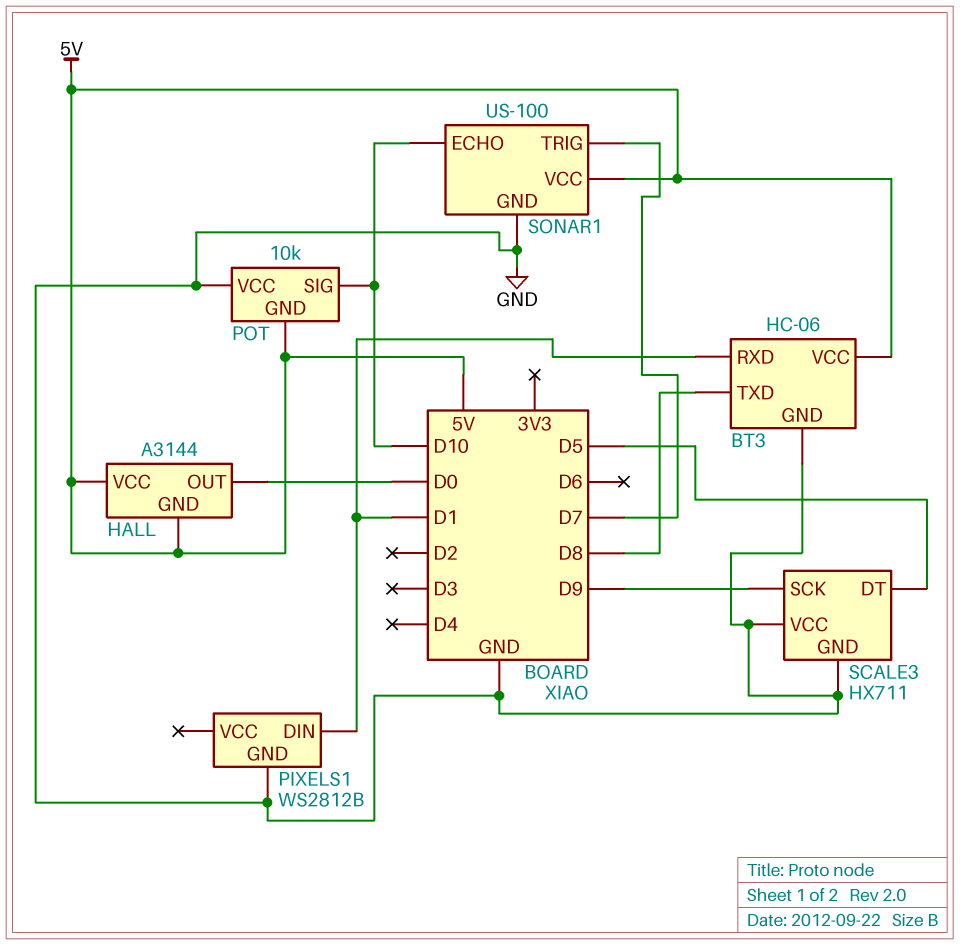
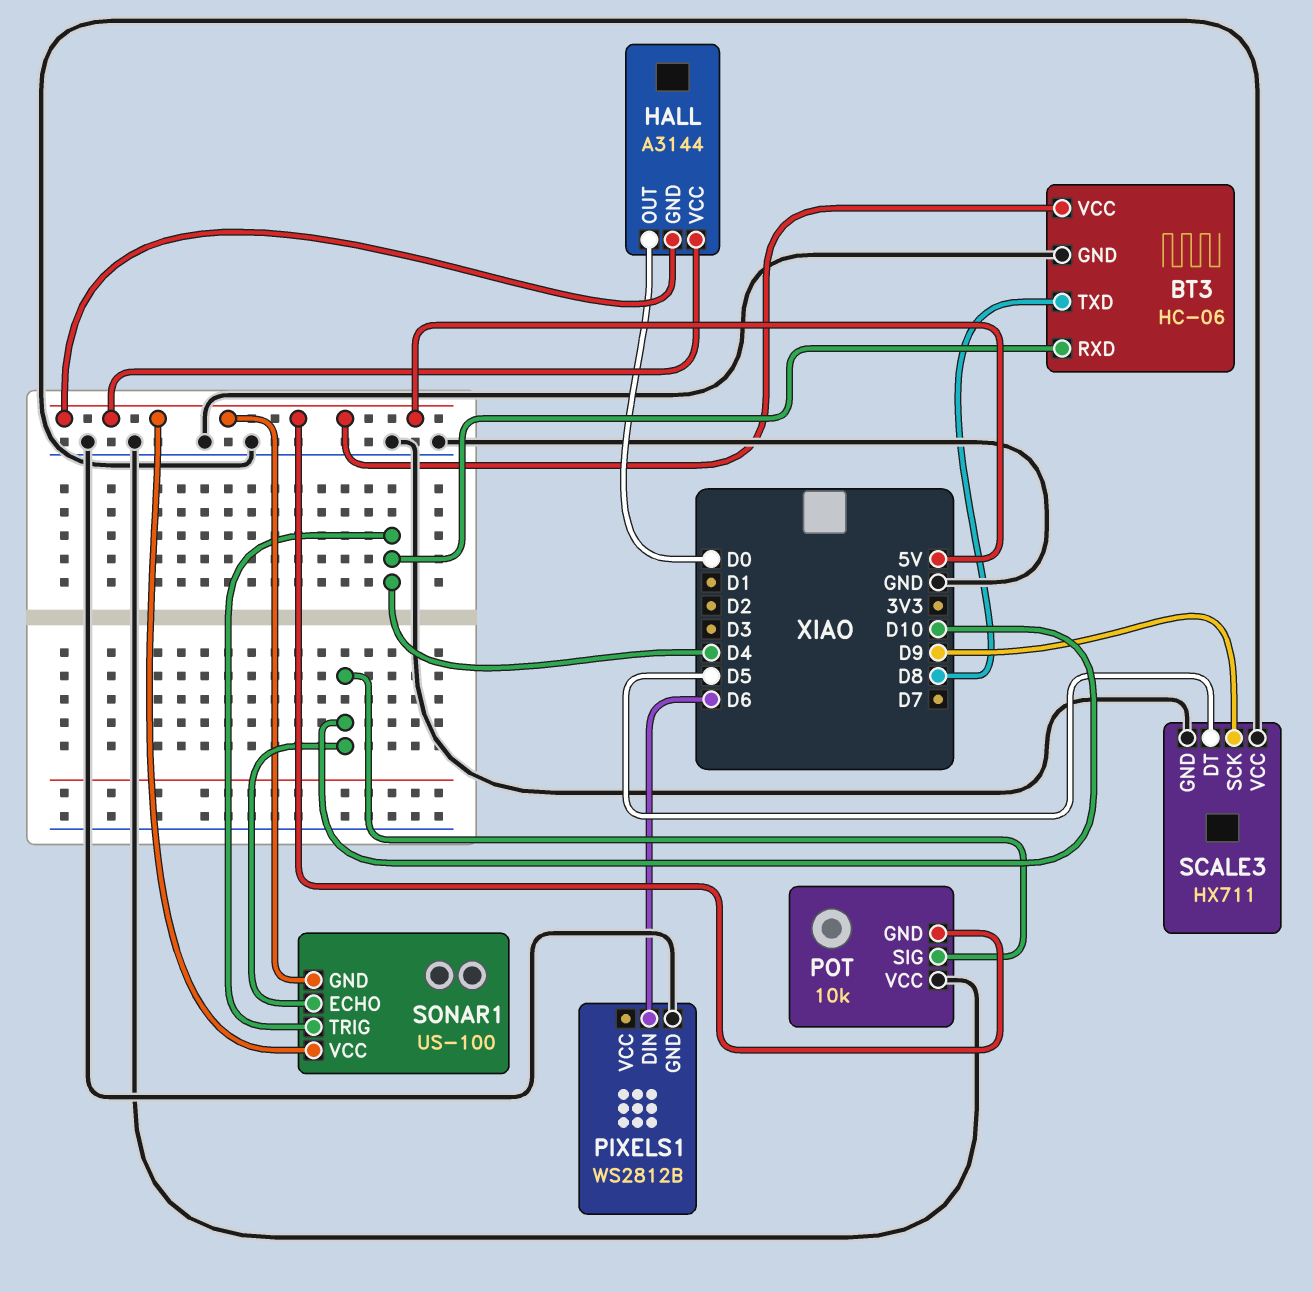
BT3 pin RXD: D1 -> D4
PIXELS1 pin DIN: D1 -> D6
SONAR1 pin GND: GND -> 5V
SONAR1 pin TRIG: D7 -> D4

